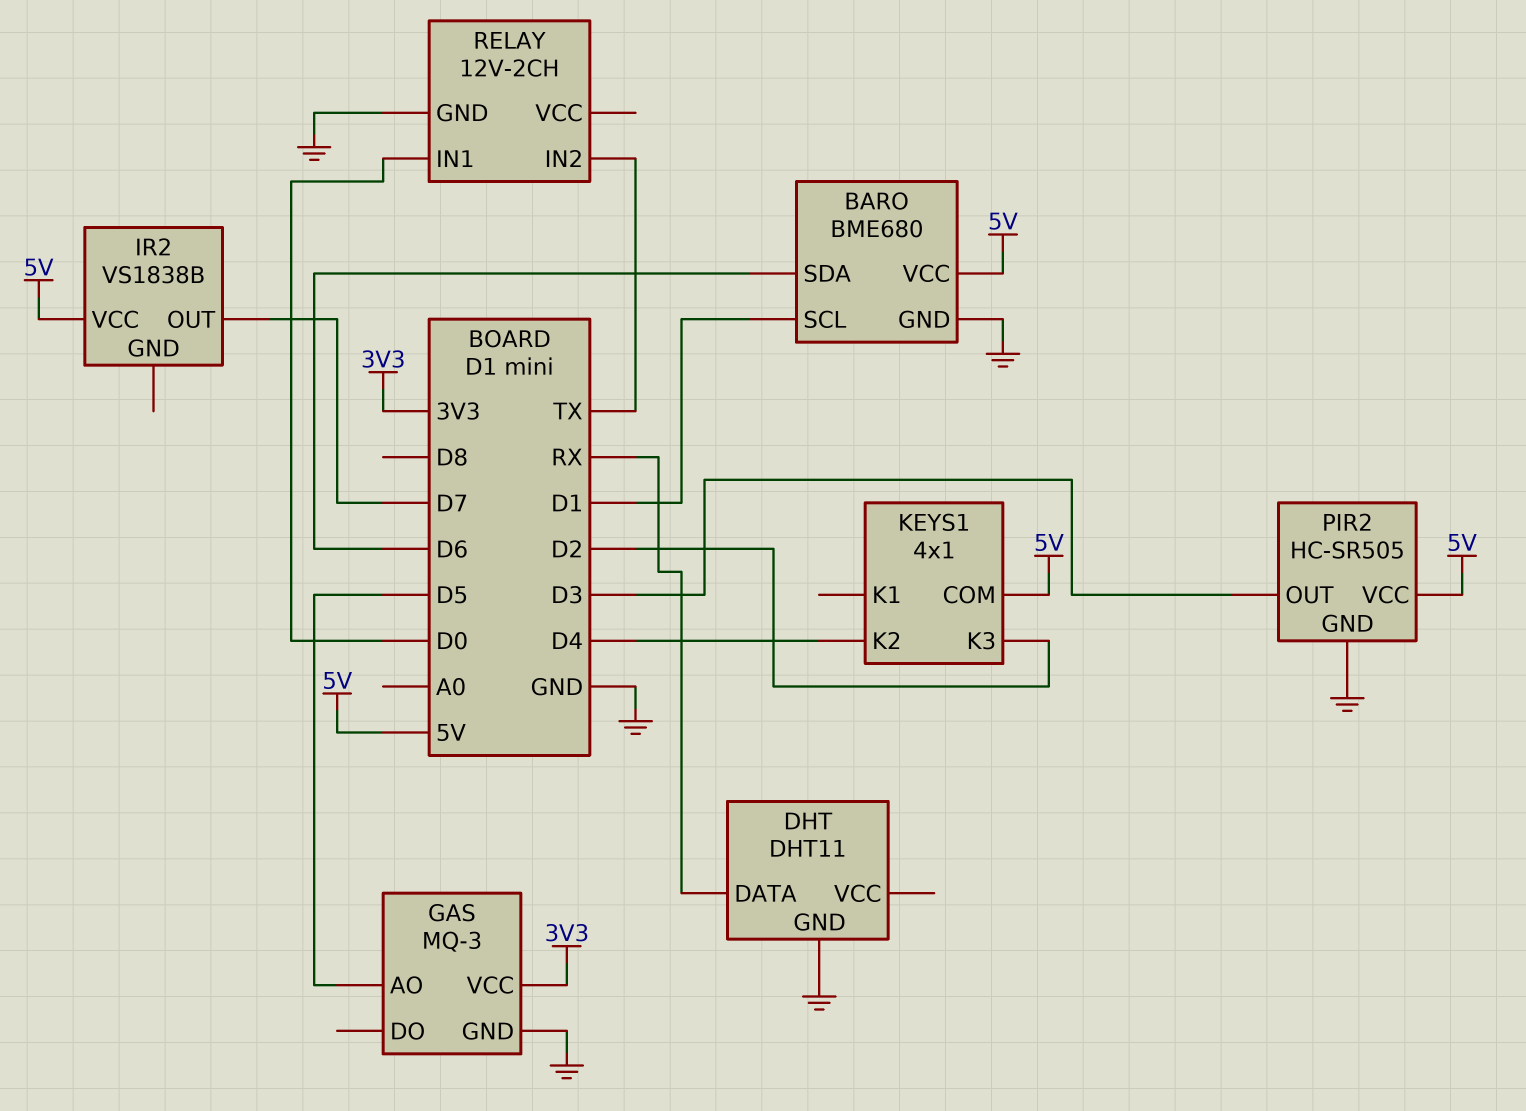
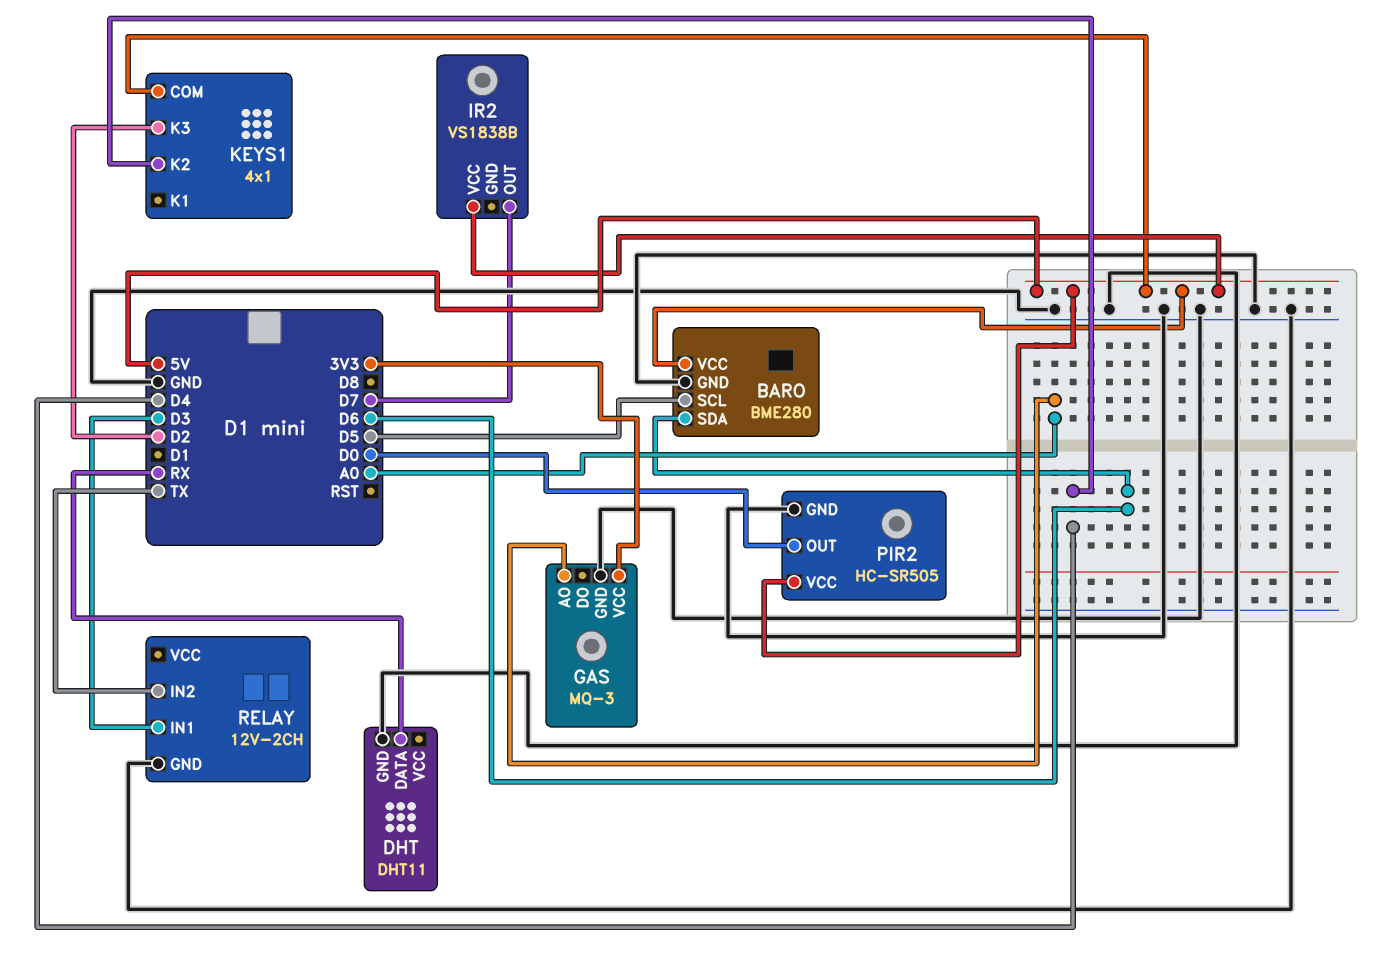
BARO: BME680 -> BME280
BARO pin SCL: D1 -> D5
GAS pin AO: D5 -> A0
PIR2 pin OUT: D3 -> D0
RELAY pin IN1: D0 -> D3

